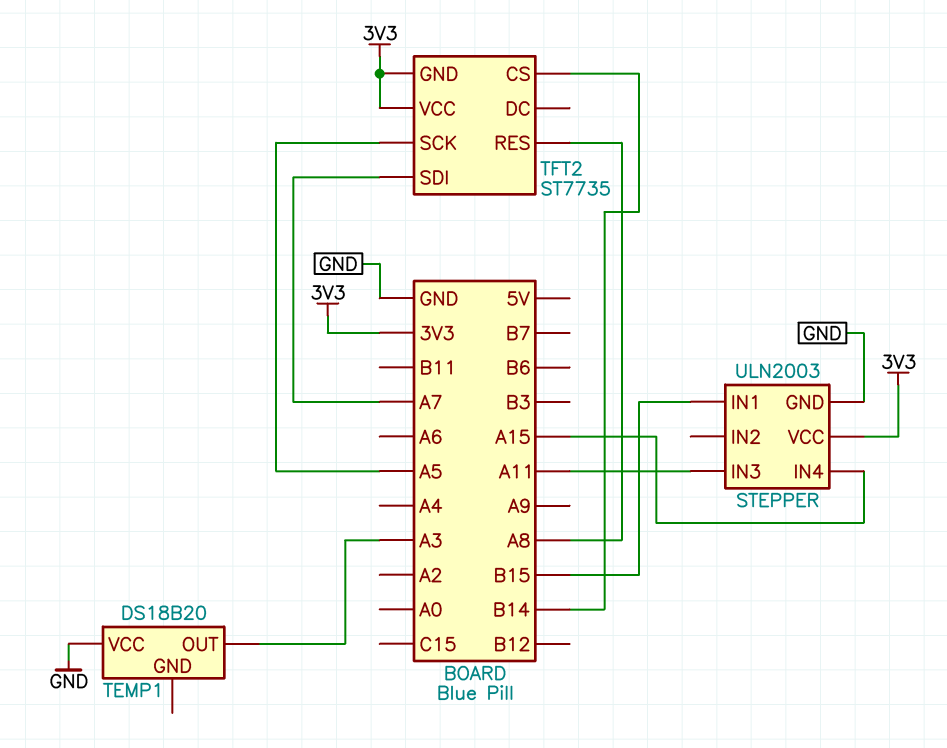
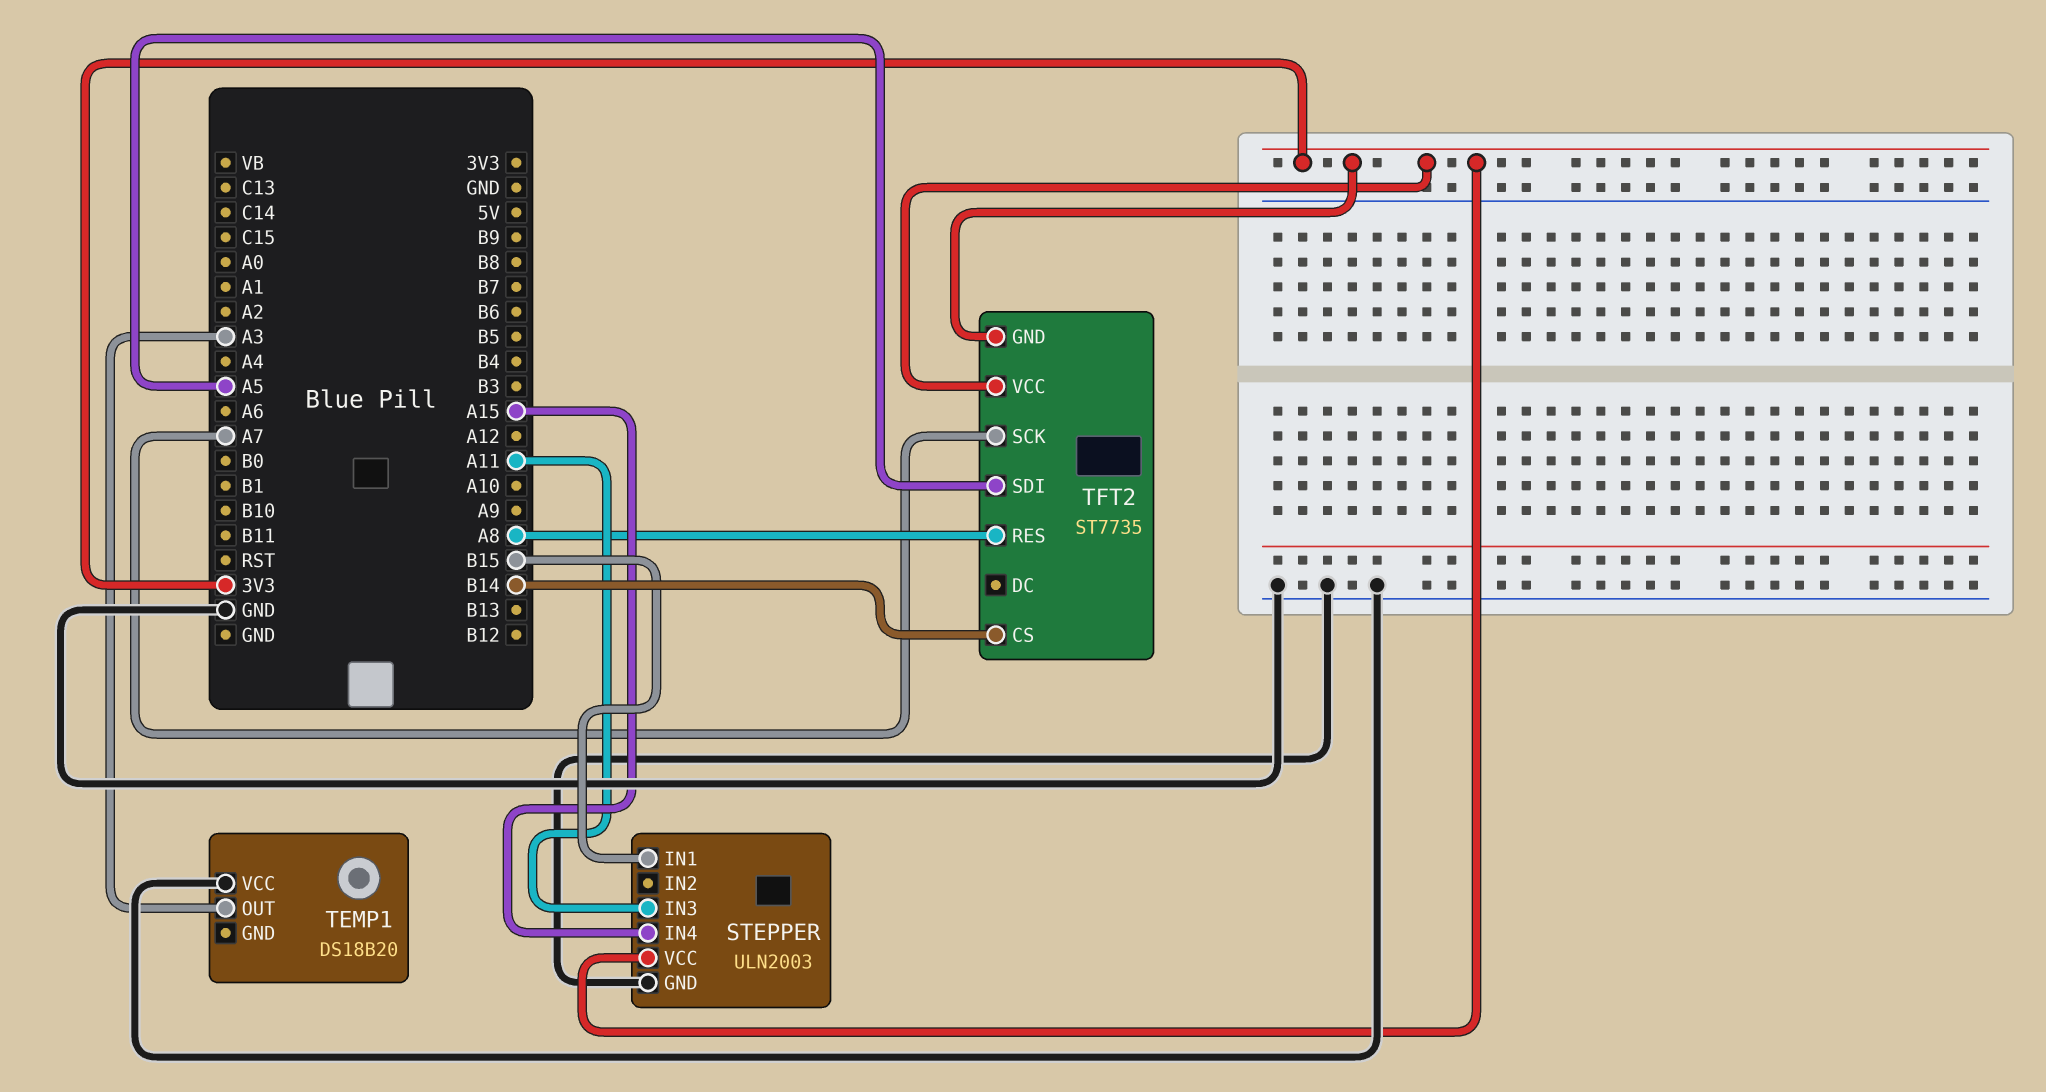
TFT2 pin SCK: A5 -> A7
TFT2 pin SDI: A7 -> A5

